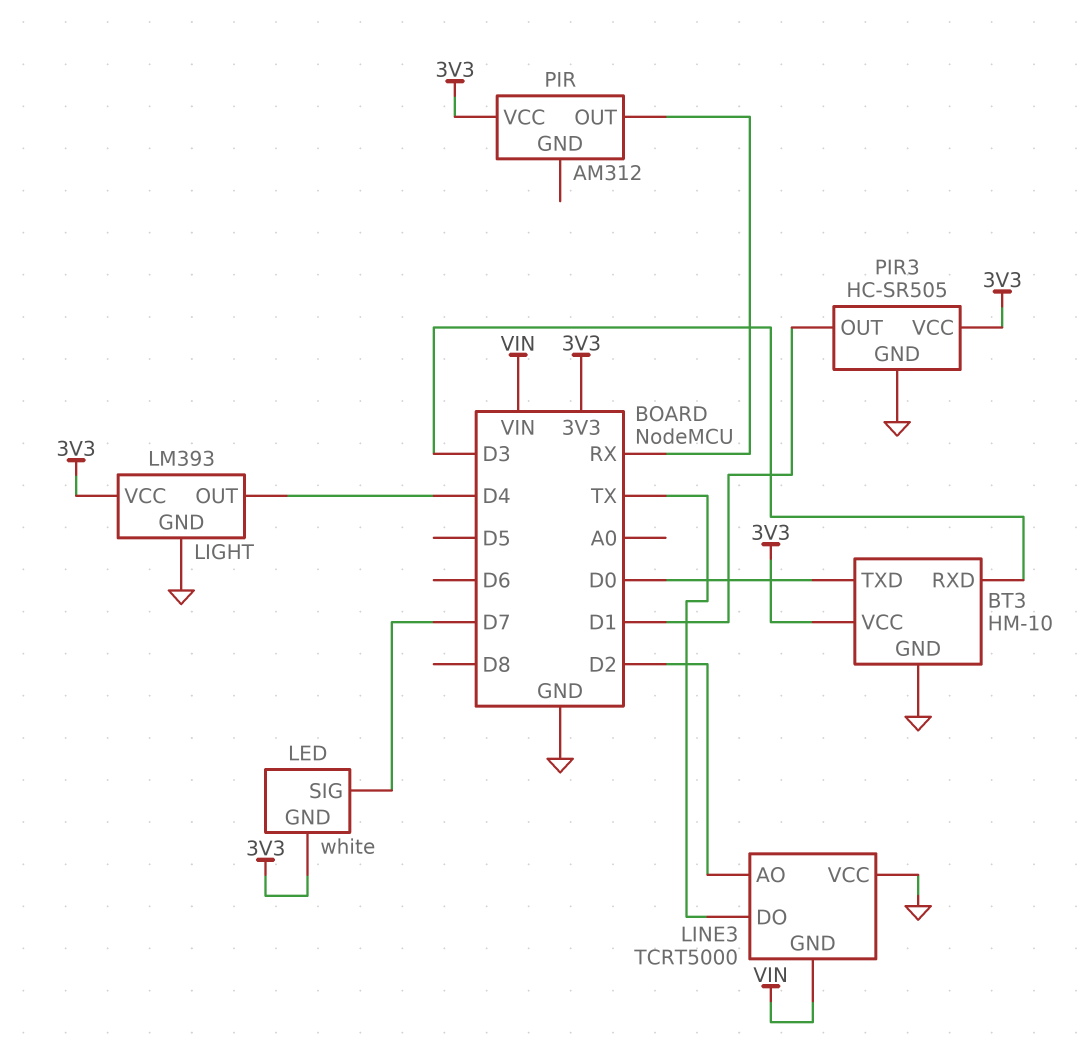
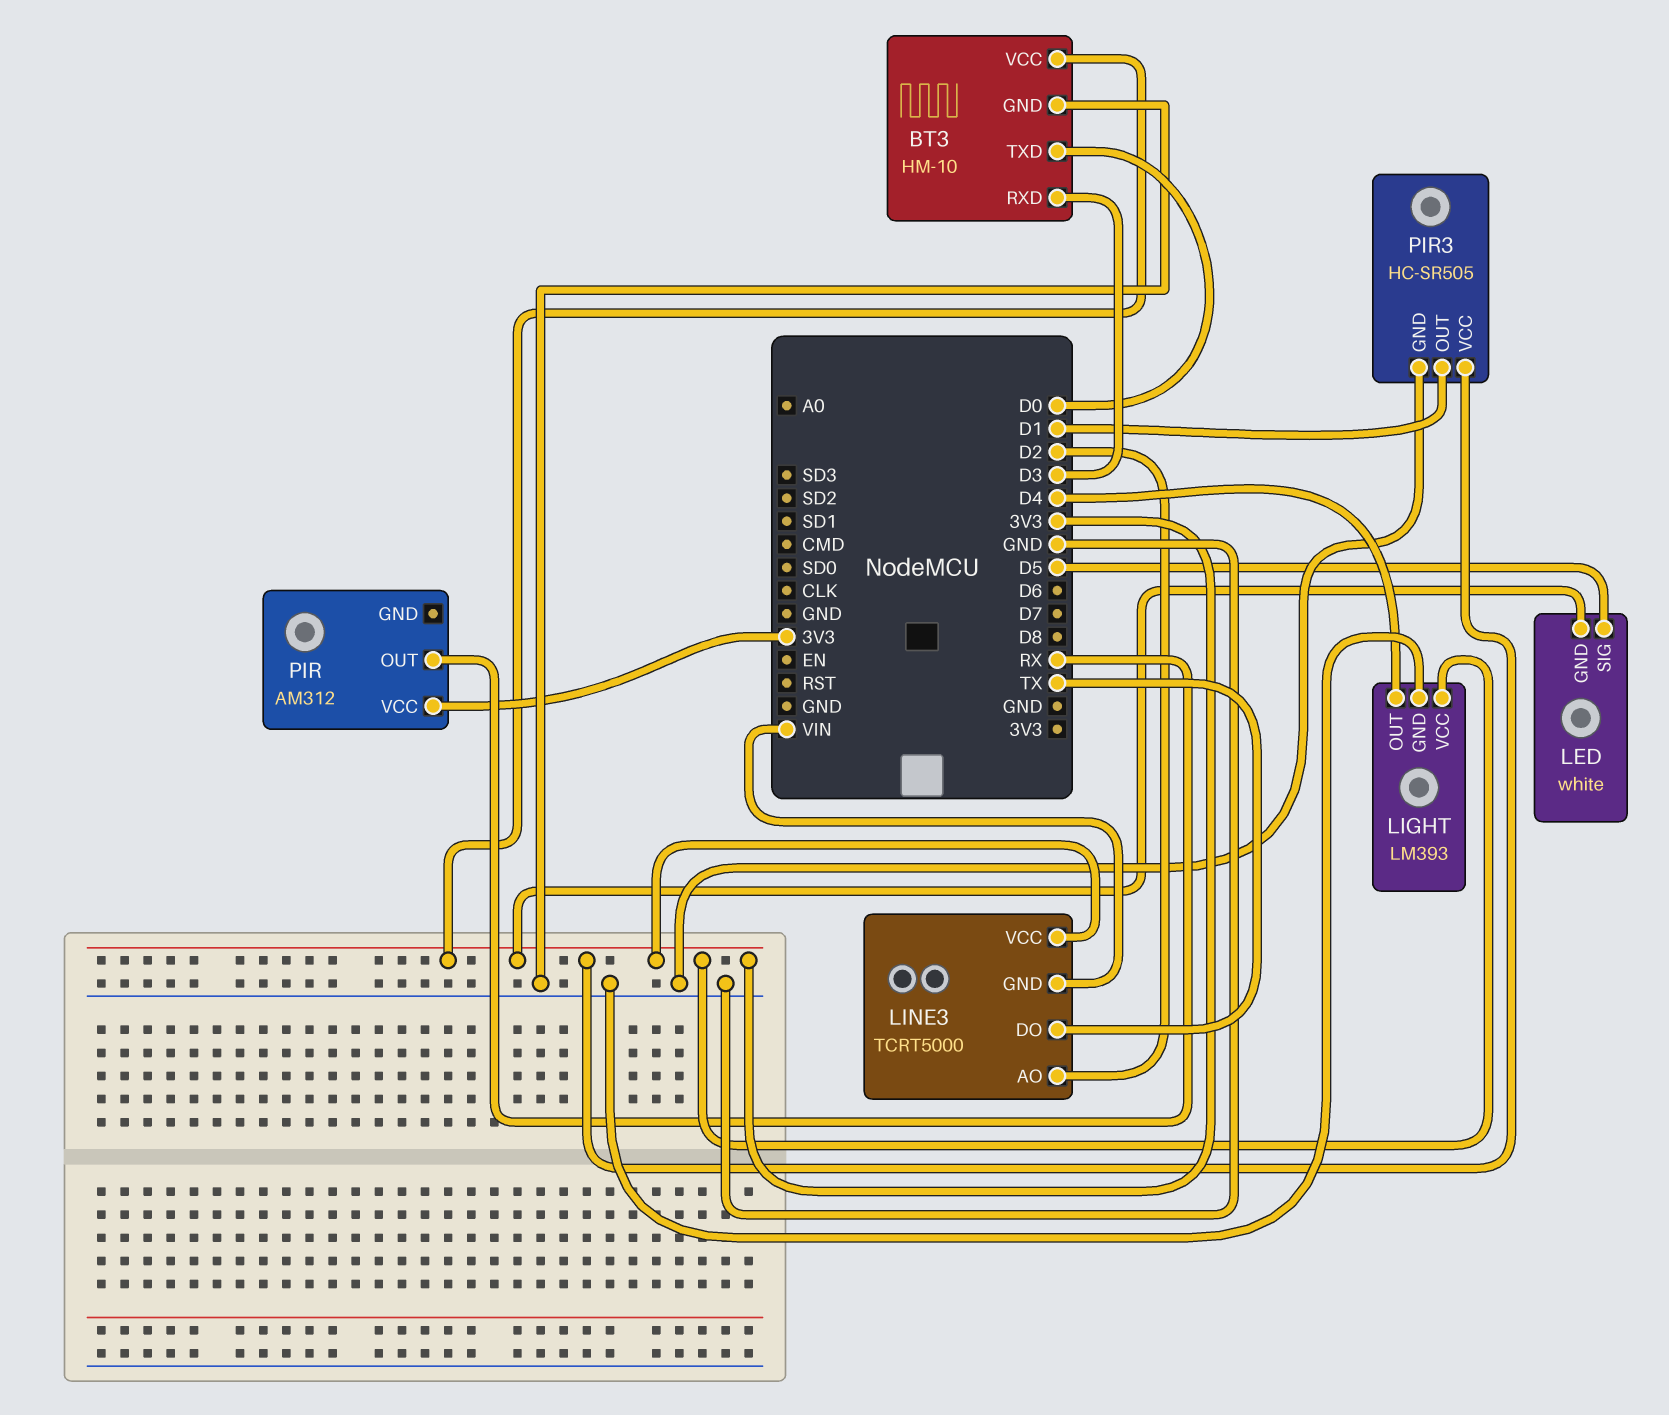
LED pin SIG: D7 -> D5
LINE3 pin VCC: GND -> 3V3

